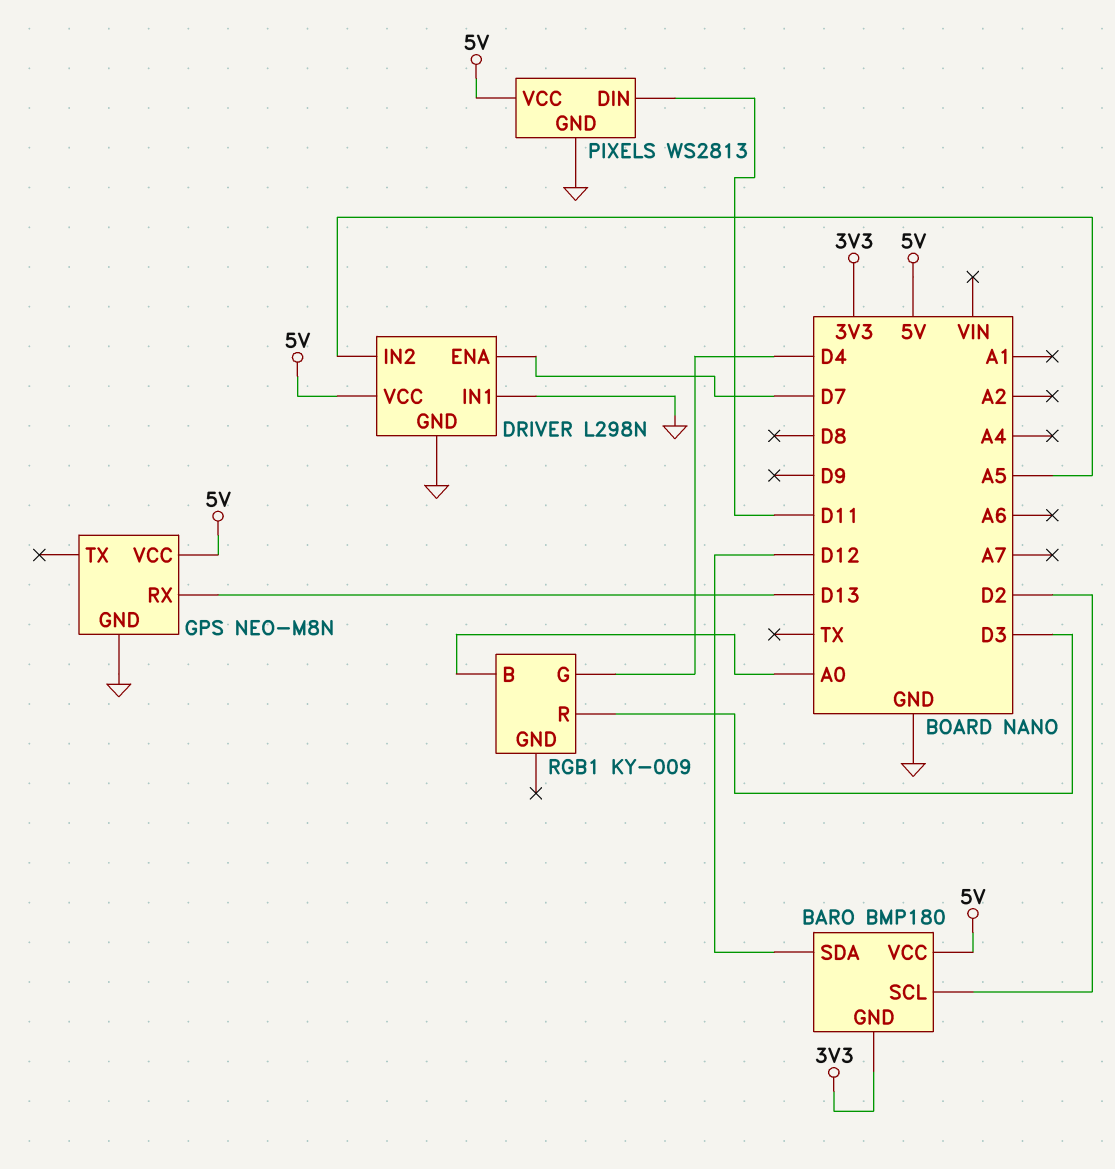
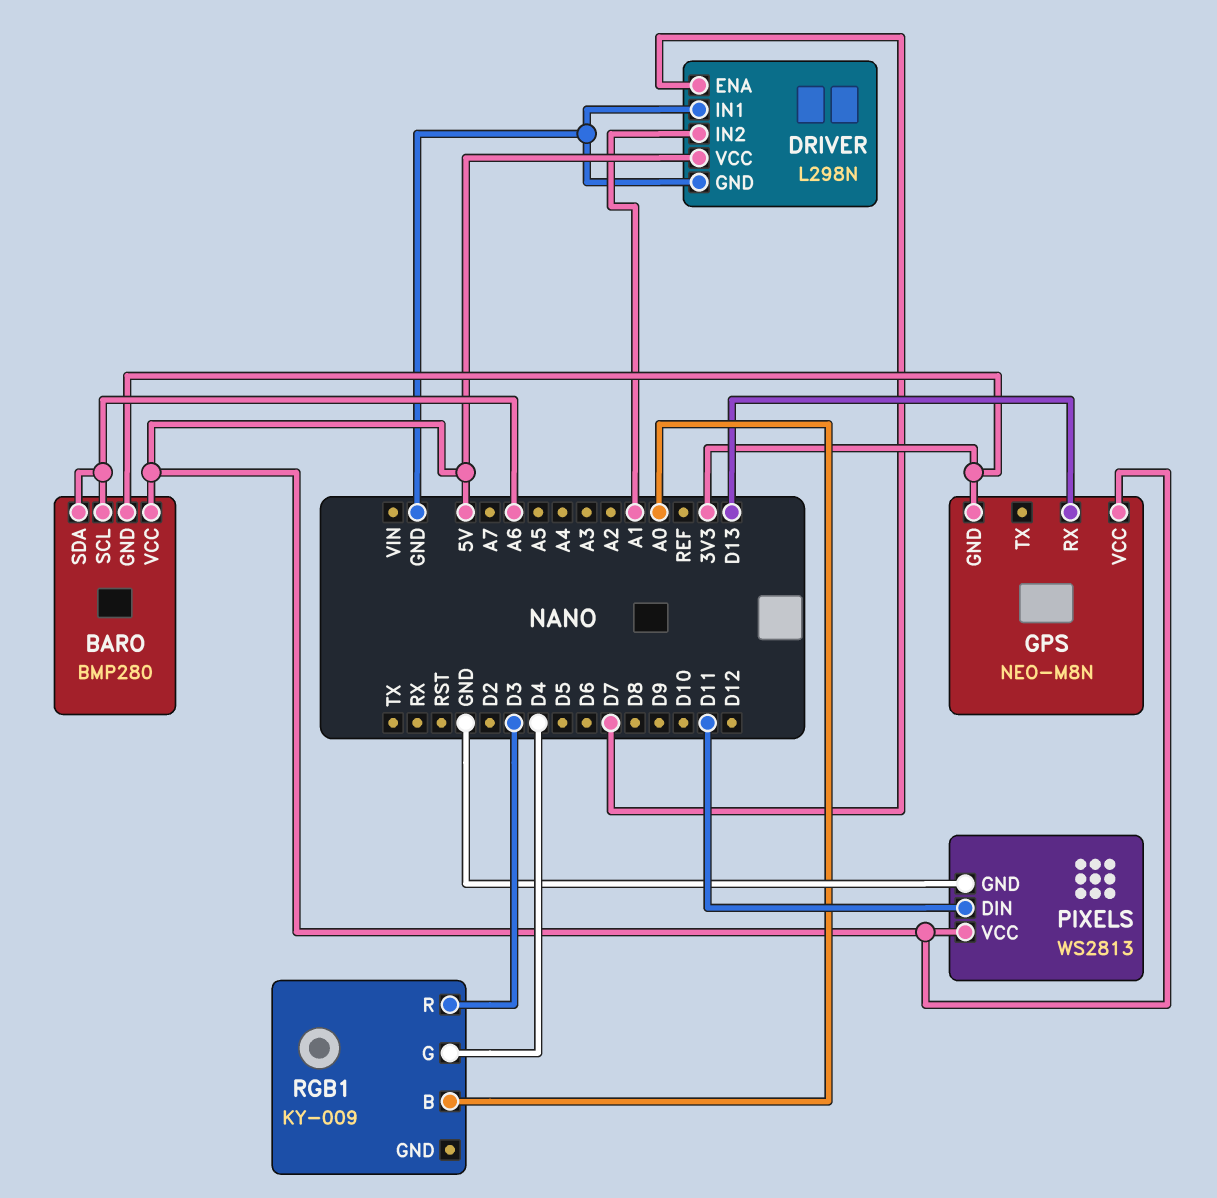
BARO: BMP180 -> BMP280
BARO pin SCL: D2 -> A6
BARO pin SDA: D12 -> A6
DRIVER pin IN2: A5 -> A1
GPS pin GND: GND -> 3V3

